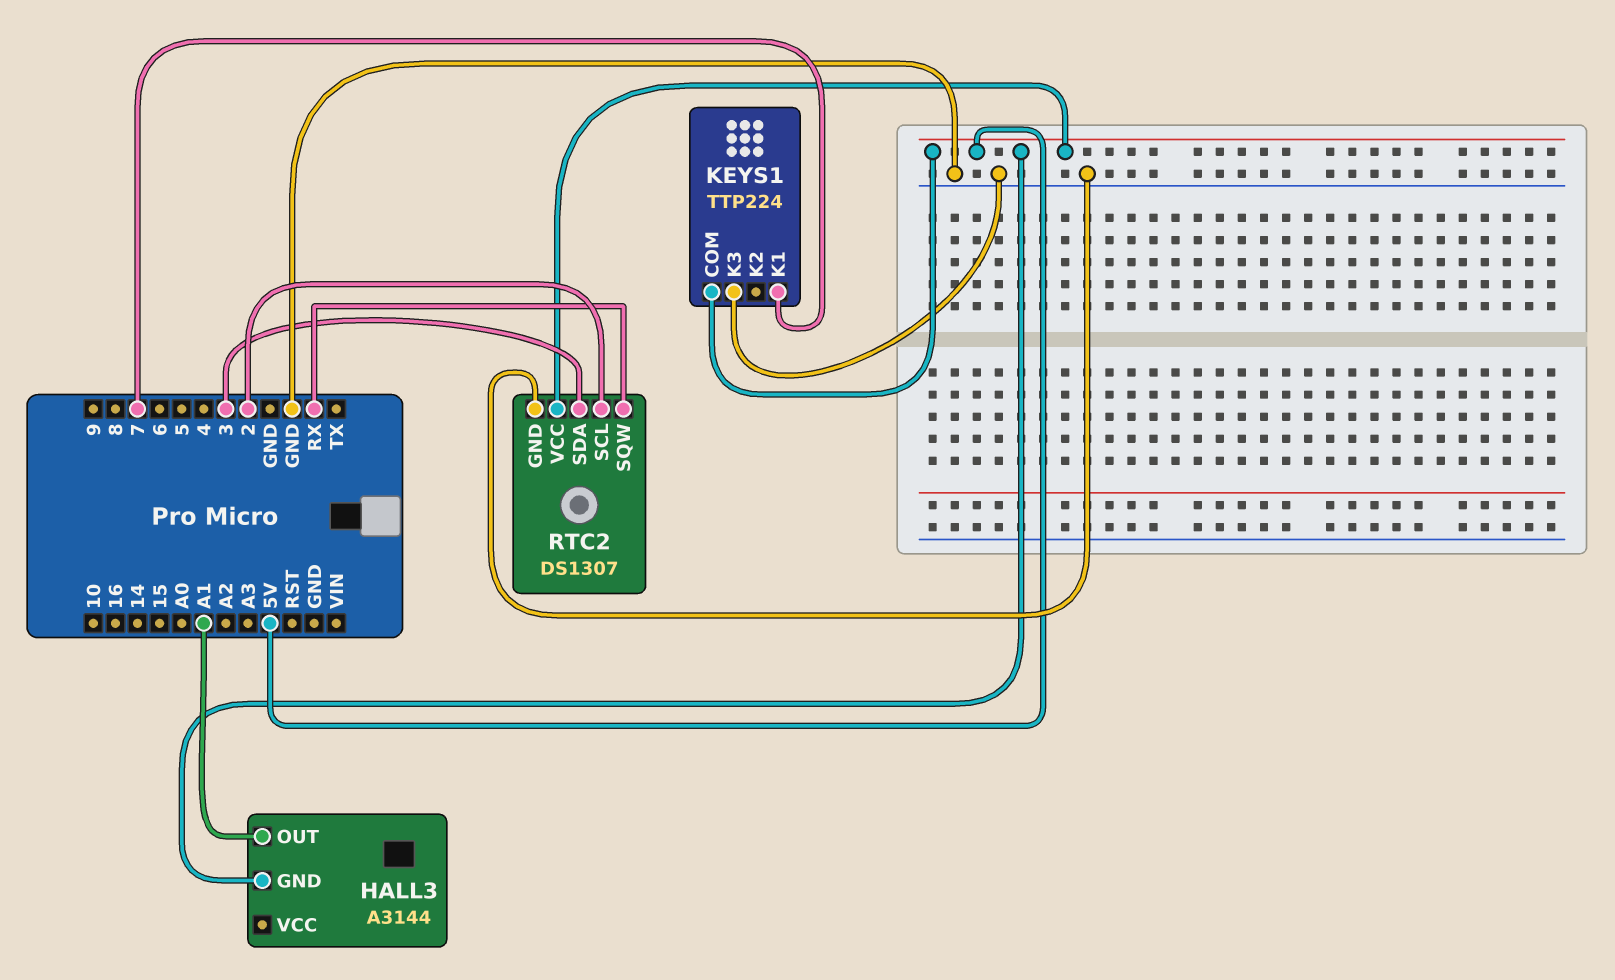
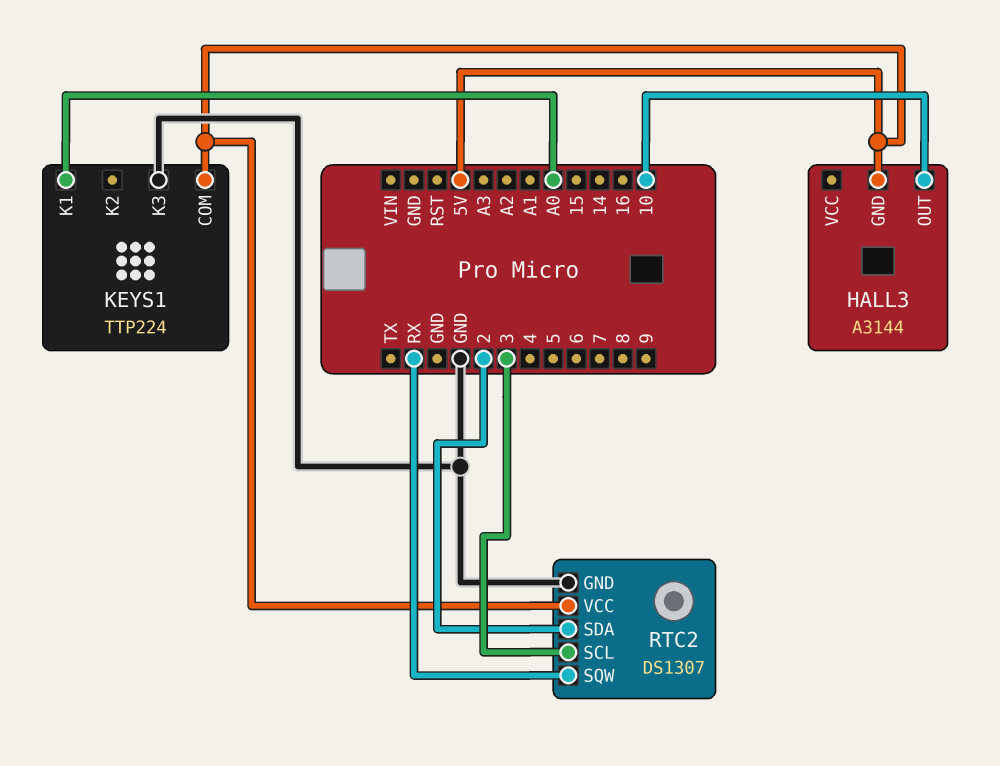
HALL3 pin OUT: A1 -> 10
KEYS1 pin K1: 7 -> A0
RTC2 pin SCL: 2 -> 3
RTC2 pin SDA: 3 -> 2

